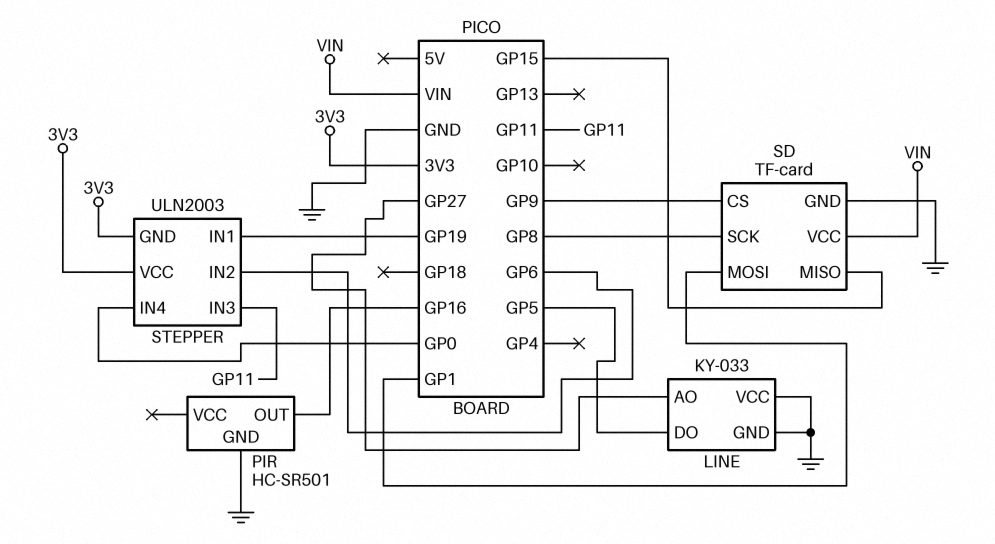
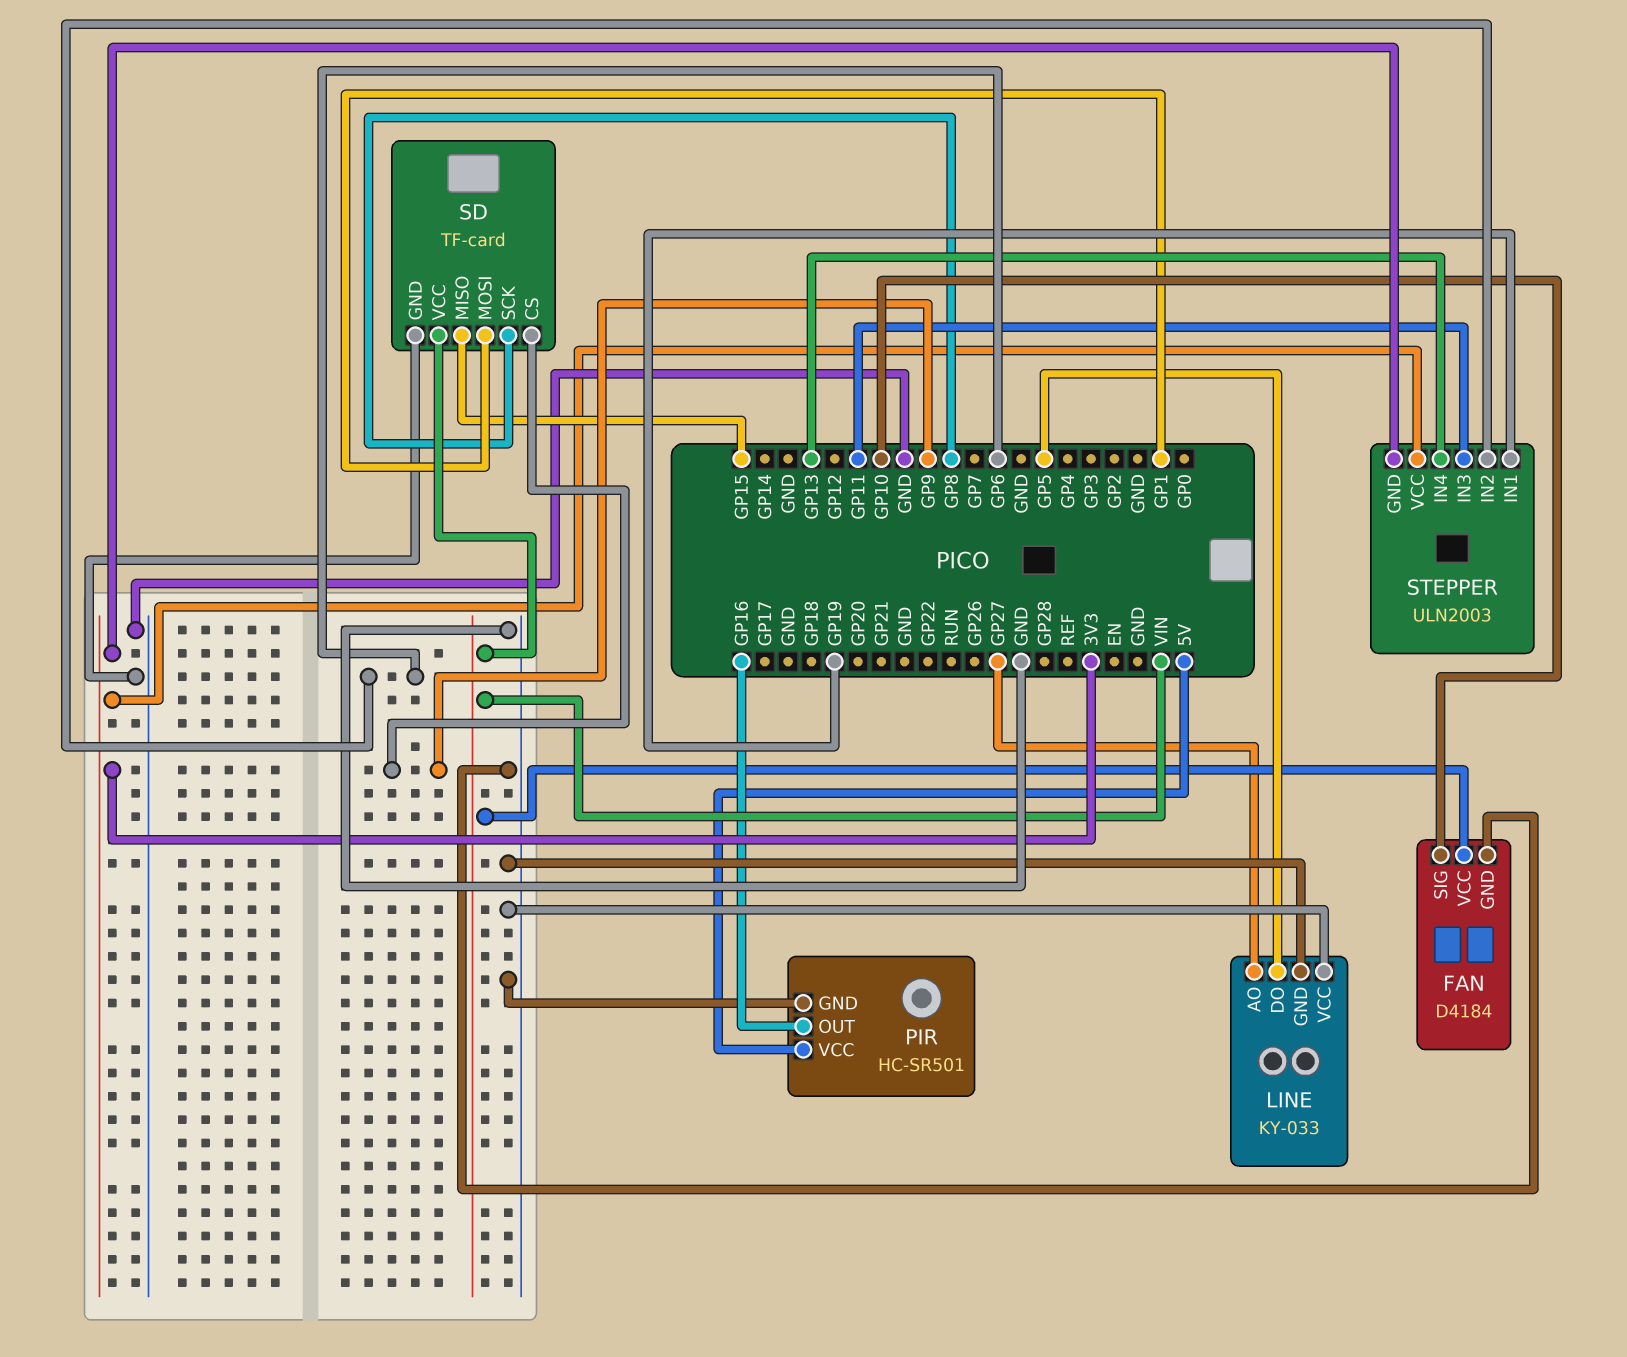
FAN: none -> D4184
FAN pin GND: none -> GND
FAN pin SIG: none -> GP10
FAN pin VCC: none -> VIN
PIR pin VCC: none -> 5V
STEPPER pin IN4: GP0 -> GP13

